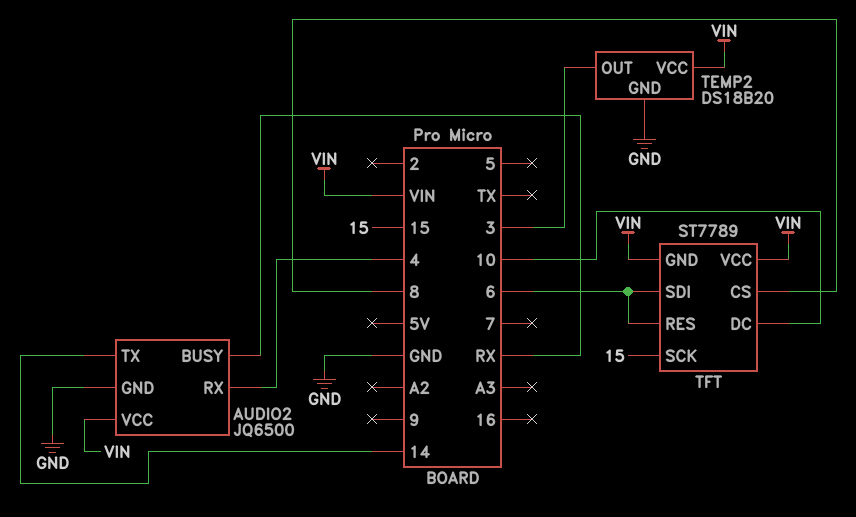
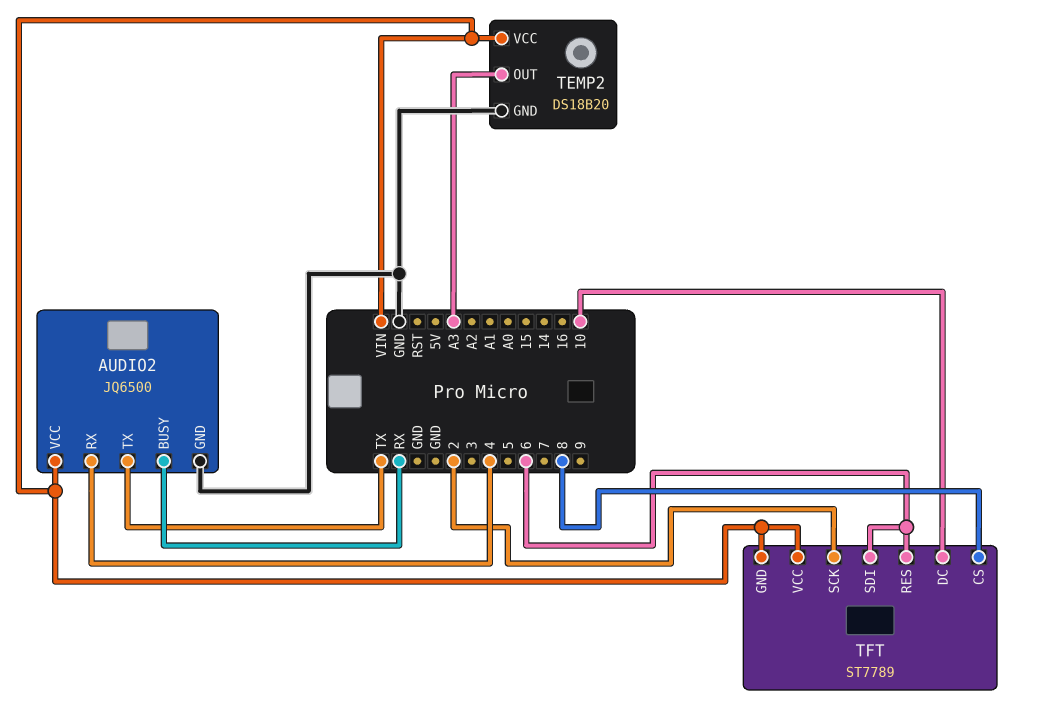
AUDIO2 pin TX: 14 -> TX
TEMP2 pin OUT: 3 -> A3
TFT pin SCK: 15 -> 2

